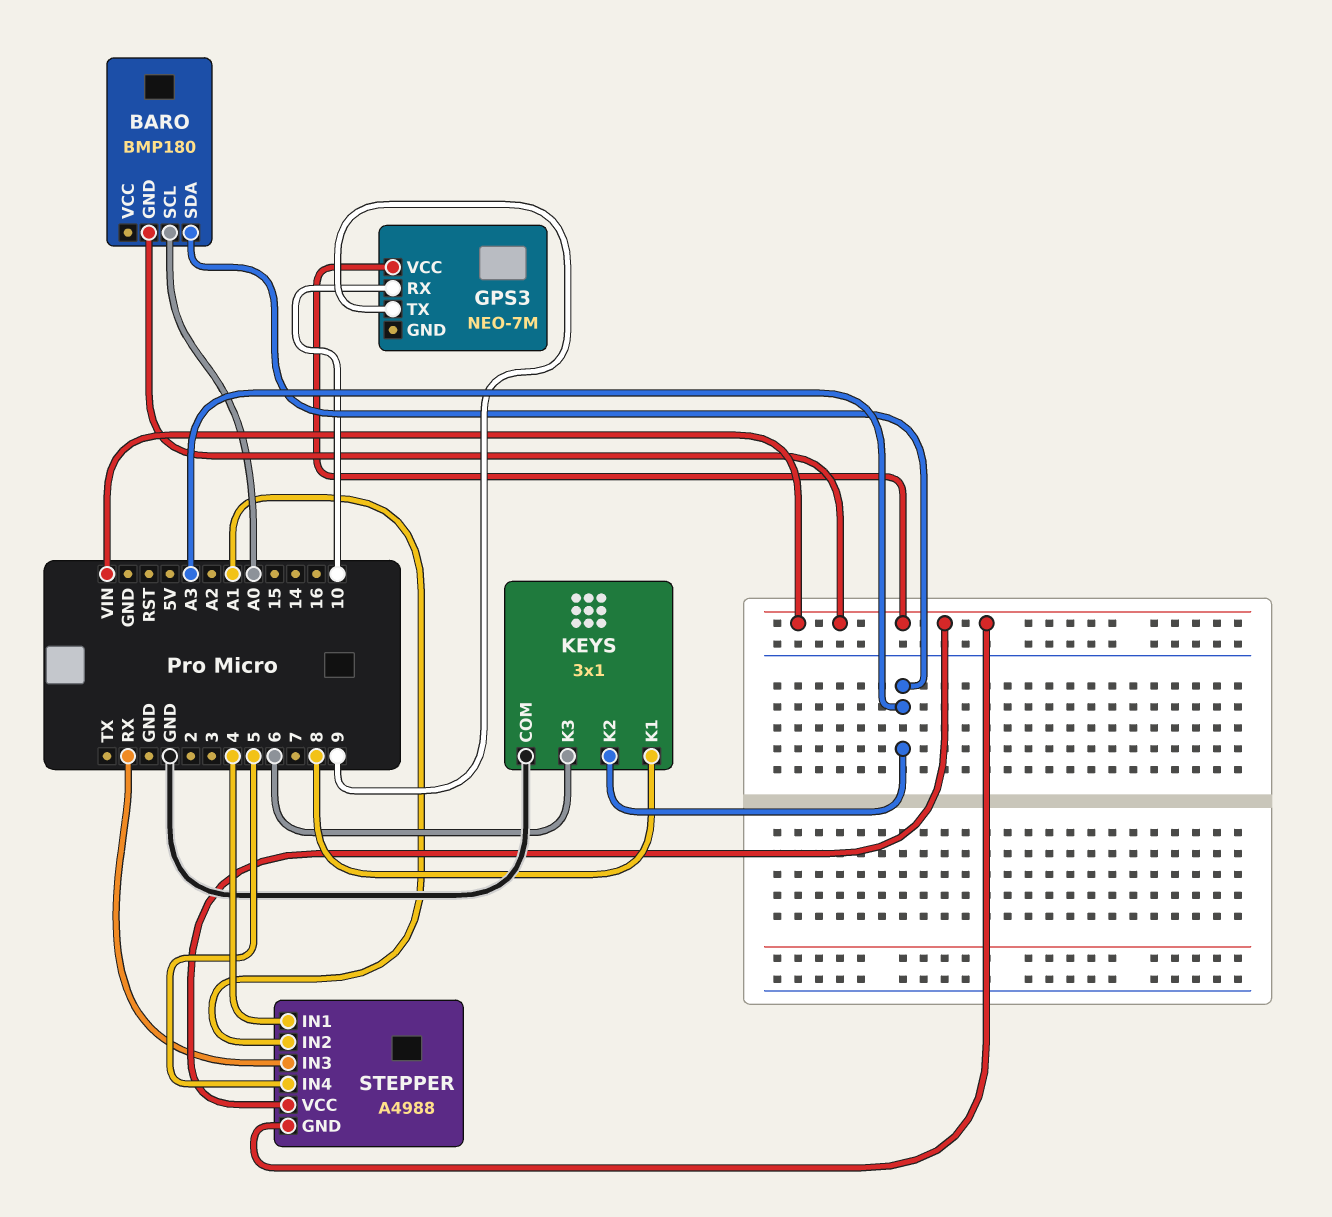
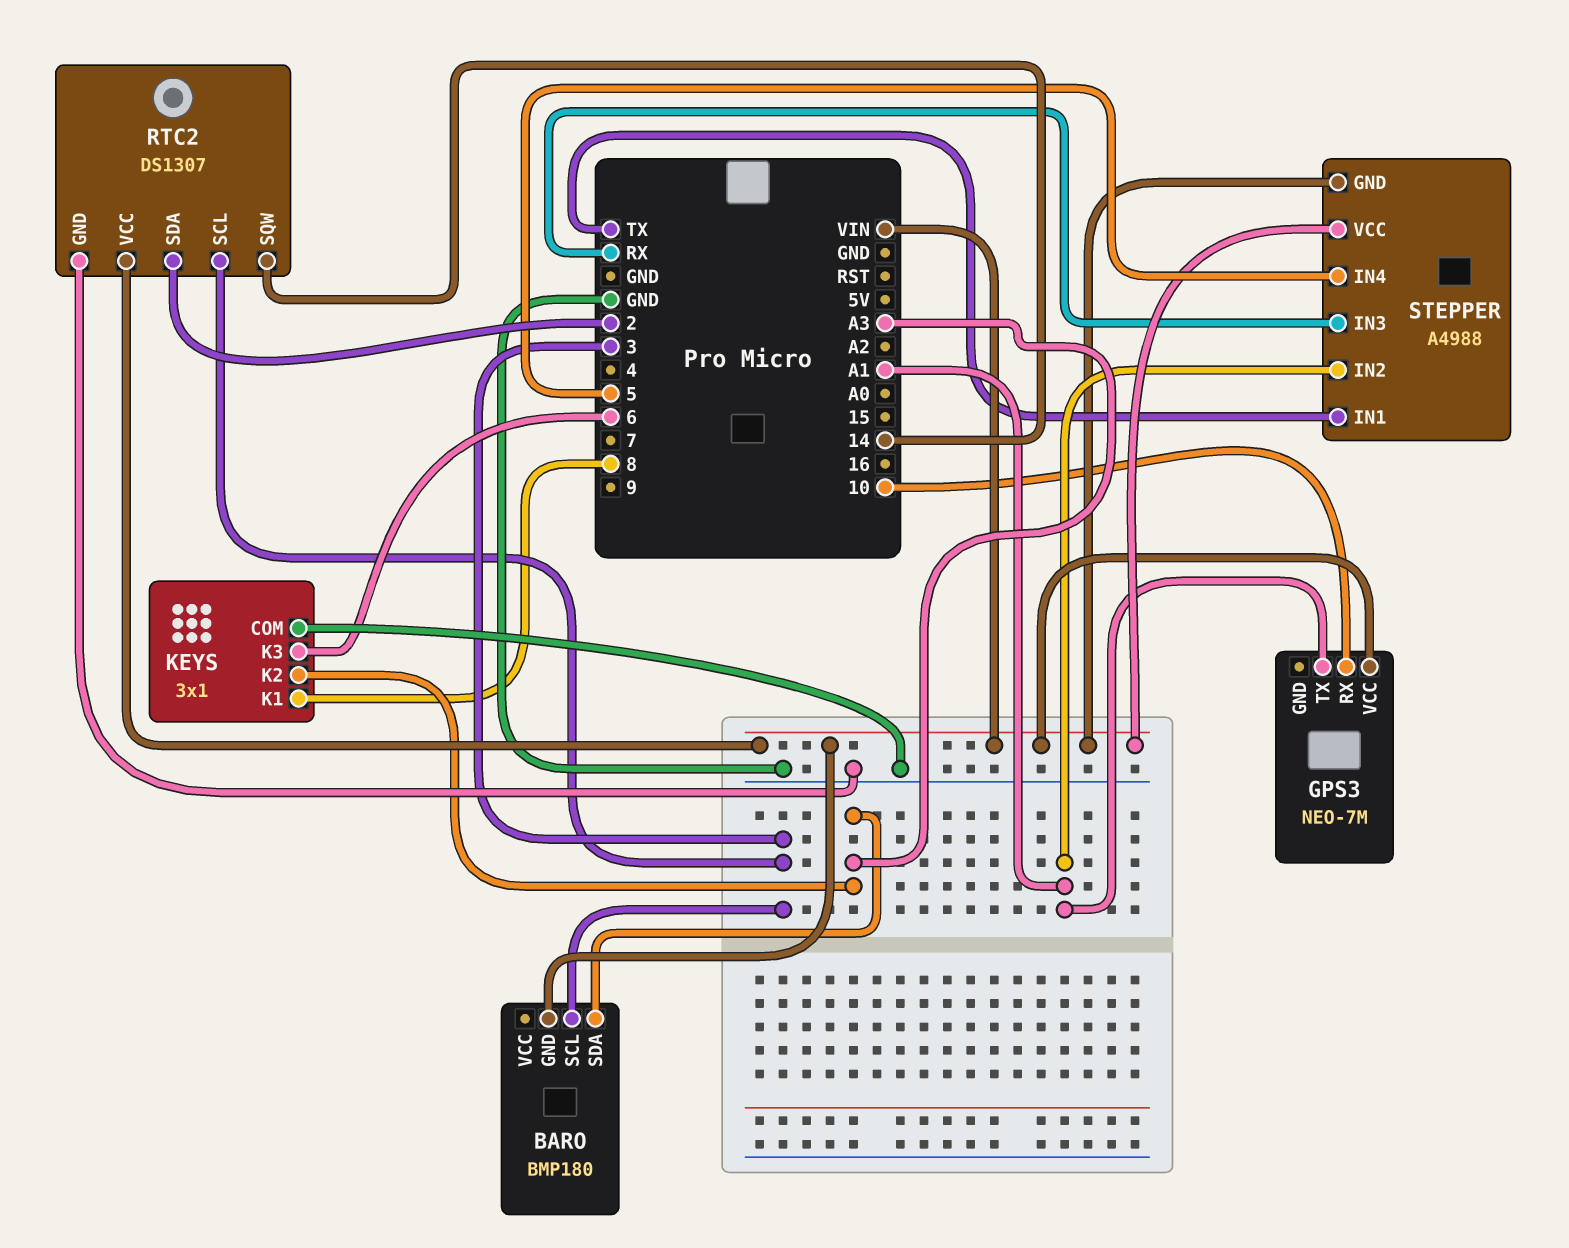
BARO pin SCL: A0 -> 3
GPS3 pin TX: 9 -> A1
RTC2: none -> DS1307
RTC2 pin GND: none -> GND
RTC2 pin SCL: none -> 3
RTC2 pin SDA: none -> 2
RTC2 pin SQW: none -> 14
RTC2 pin VCC: none -> VIN
STEPPER pin IN1: 4 -> TX

